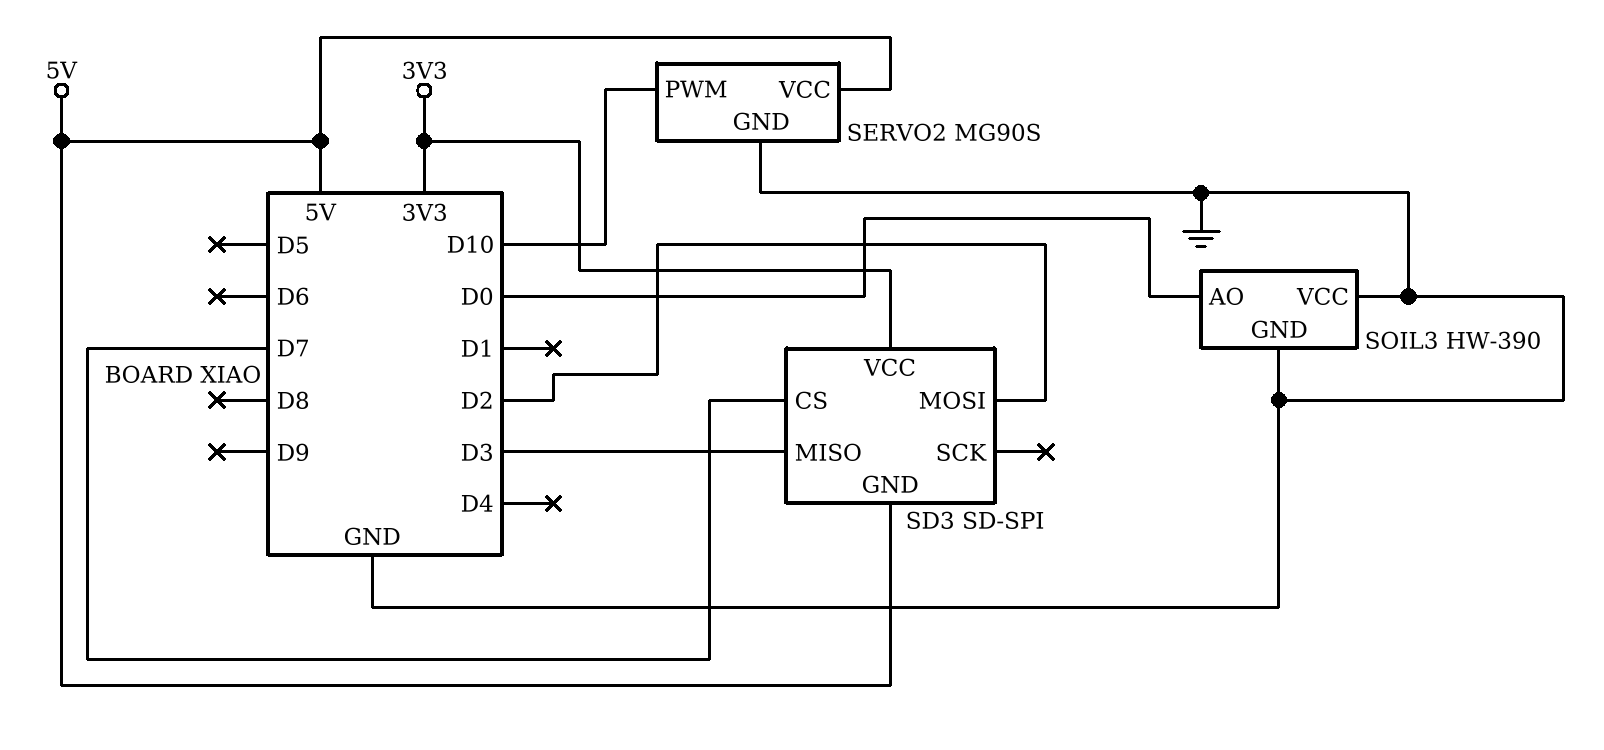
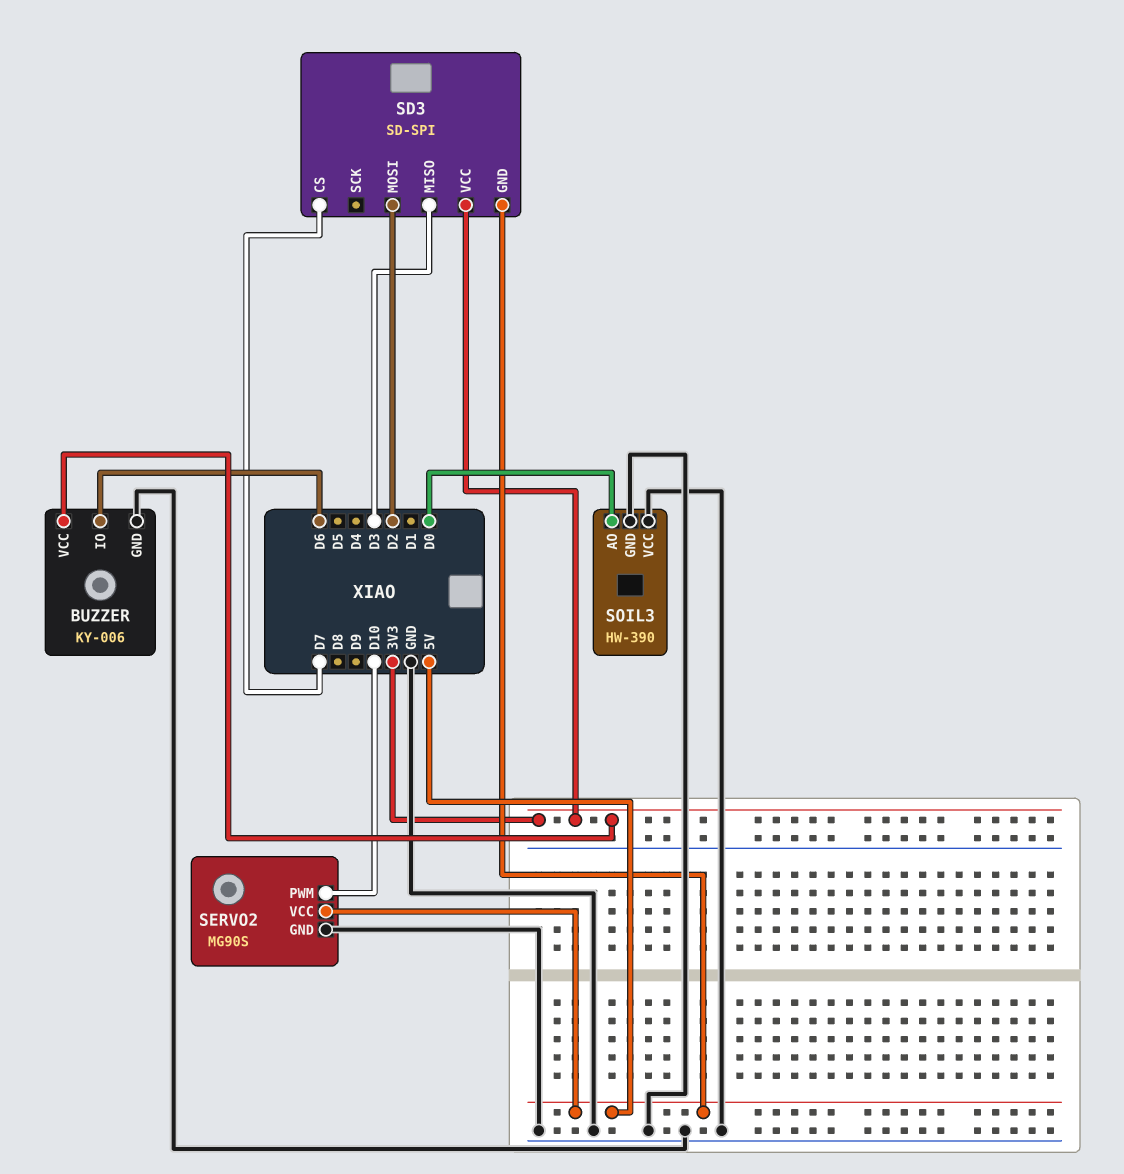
BUZZER: none -> KY-006
BUZZER pin GND: none -> GND
BUZZER pin IO: none -> D6
BUZZER pin VCC: none -> 3V3

